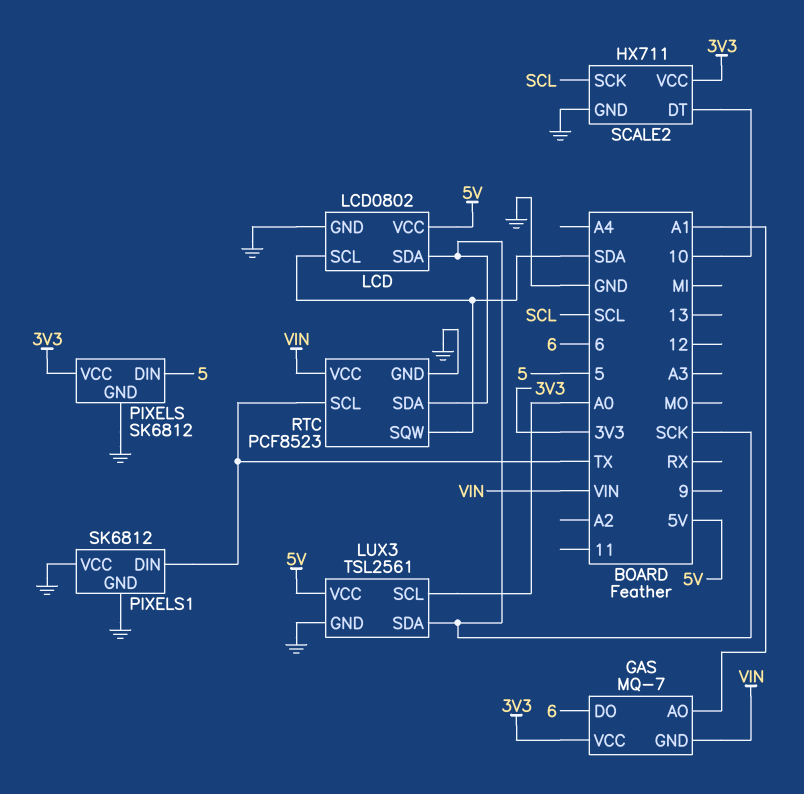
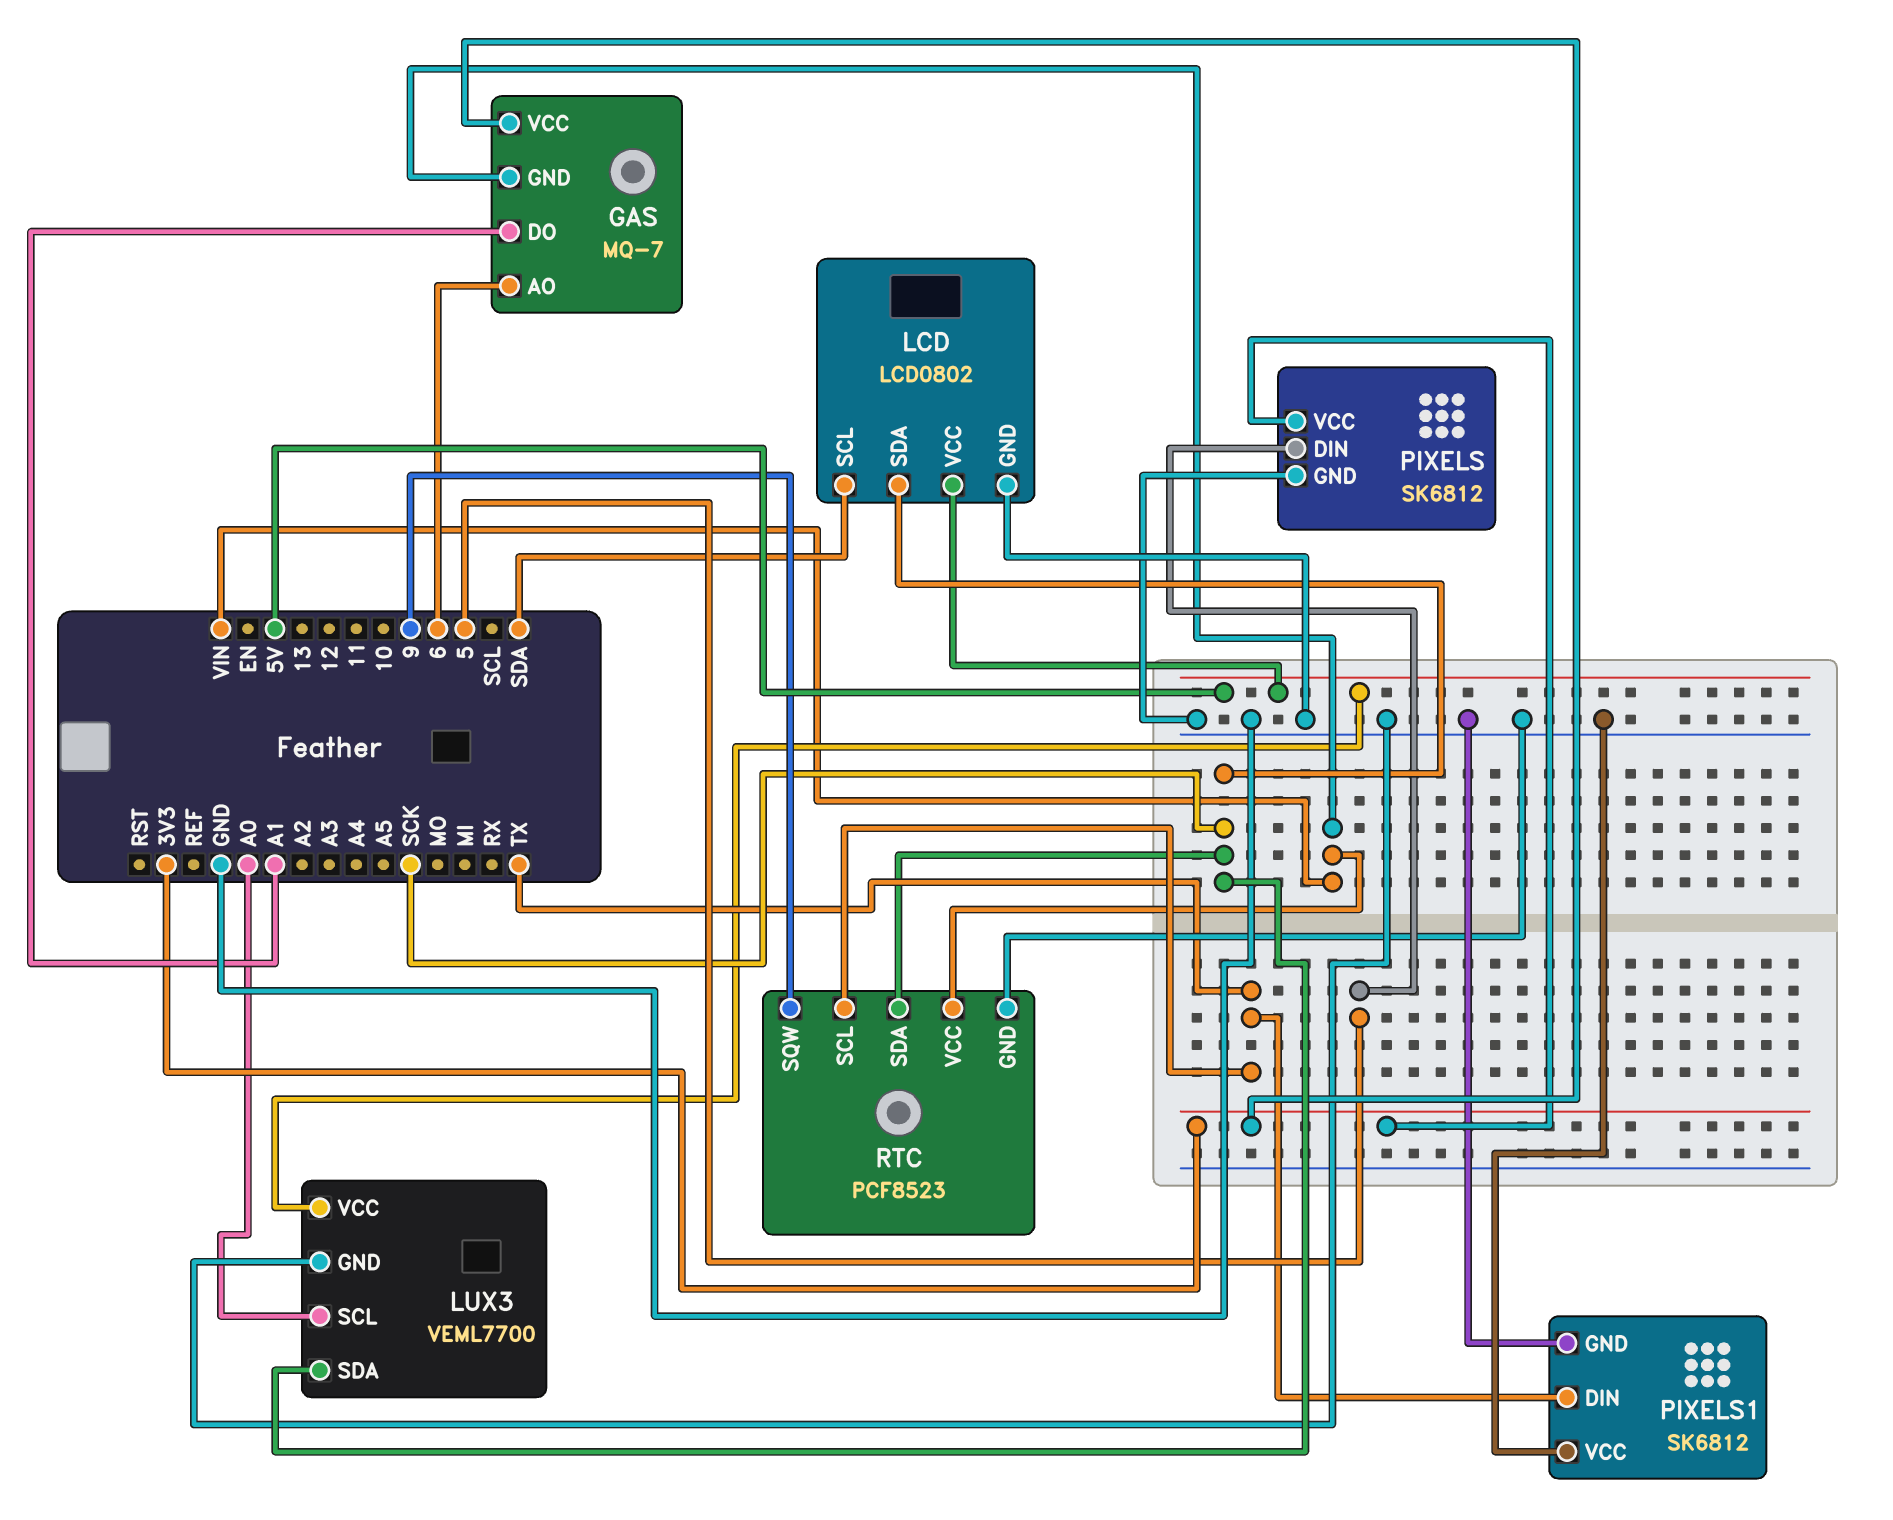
GAS pin AO: A1 -> 6
GAS pin DO: 6 -> A1
LUX3: TSL2561 -> VEML7700
RTC pin SQW: SDA -> 9
SCALE2: HX711 -> none
SCALE2 pin DT: 10 -> none
SCALE2 pin GND: GND -> none
SCALE2 pin SCK: SCL -> none
SCALE2 pin VCC: 3V3 -> none

